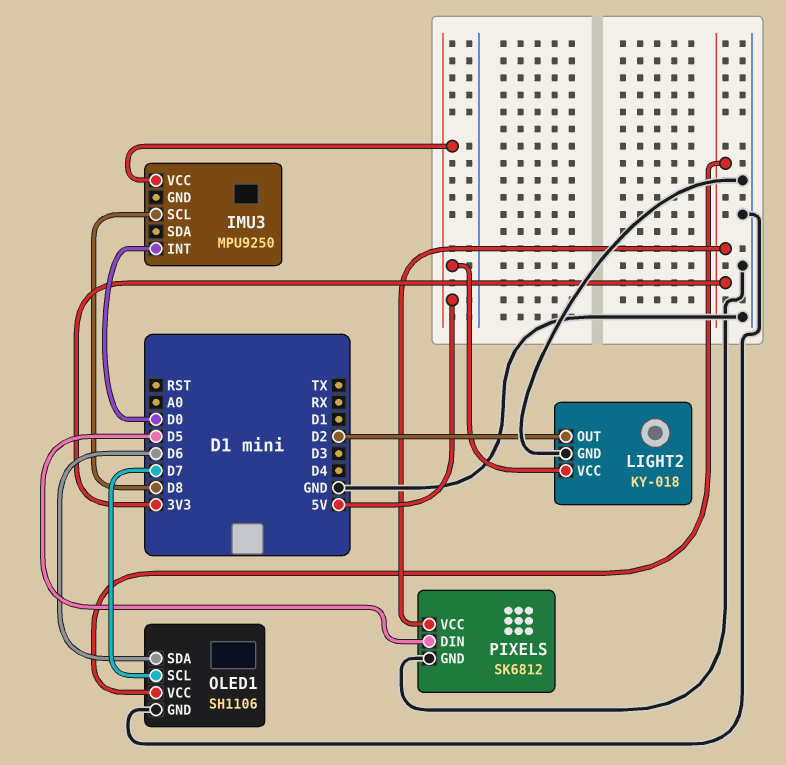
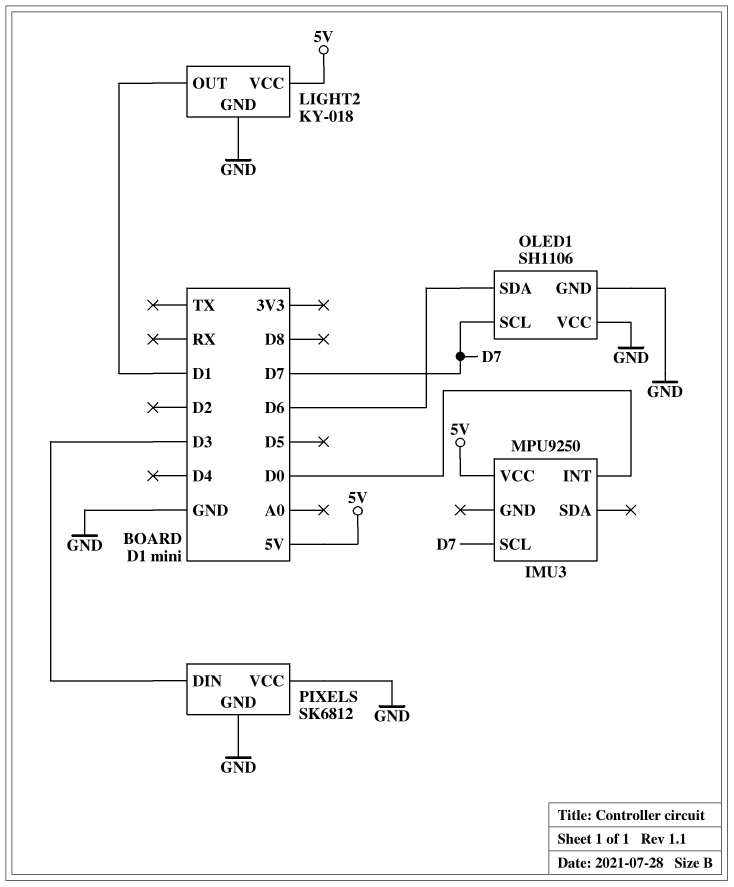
IMU3 pin SCL: D8 -> D7
LIGHT2 pin OUT: D2 -> D1
OLED1 pin VCC: 3V3 -> GND
PIXELS pin DIN: D5 -> D3
PIXELS pin VCC: 3V3 -> GND

